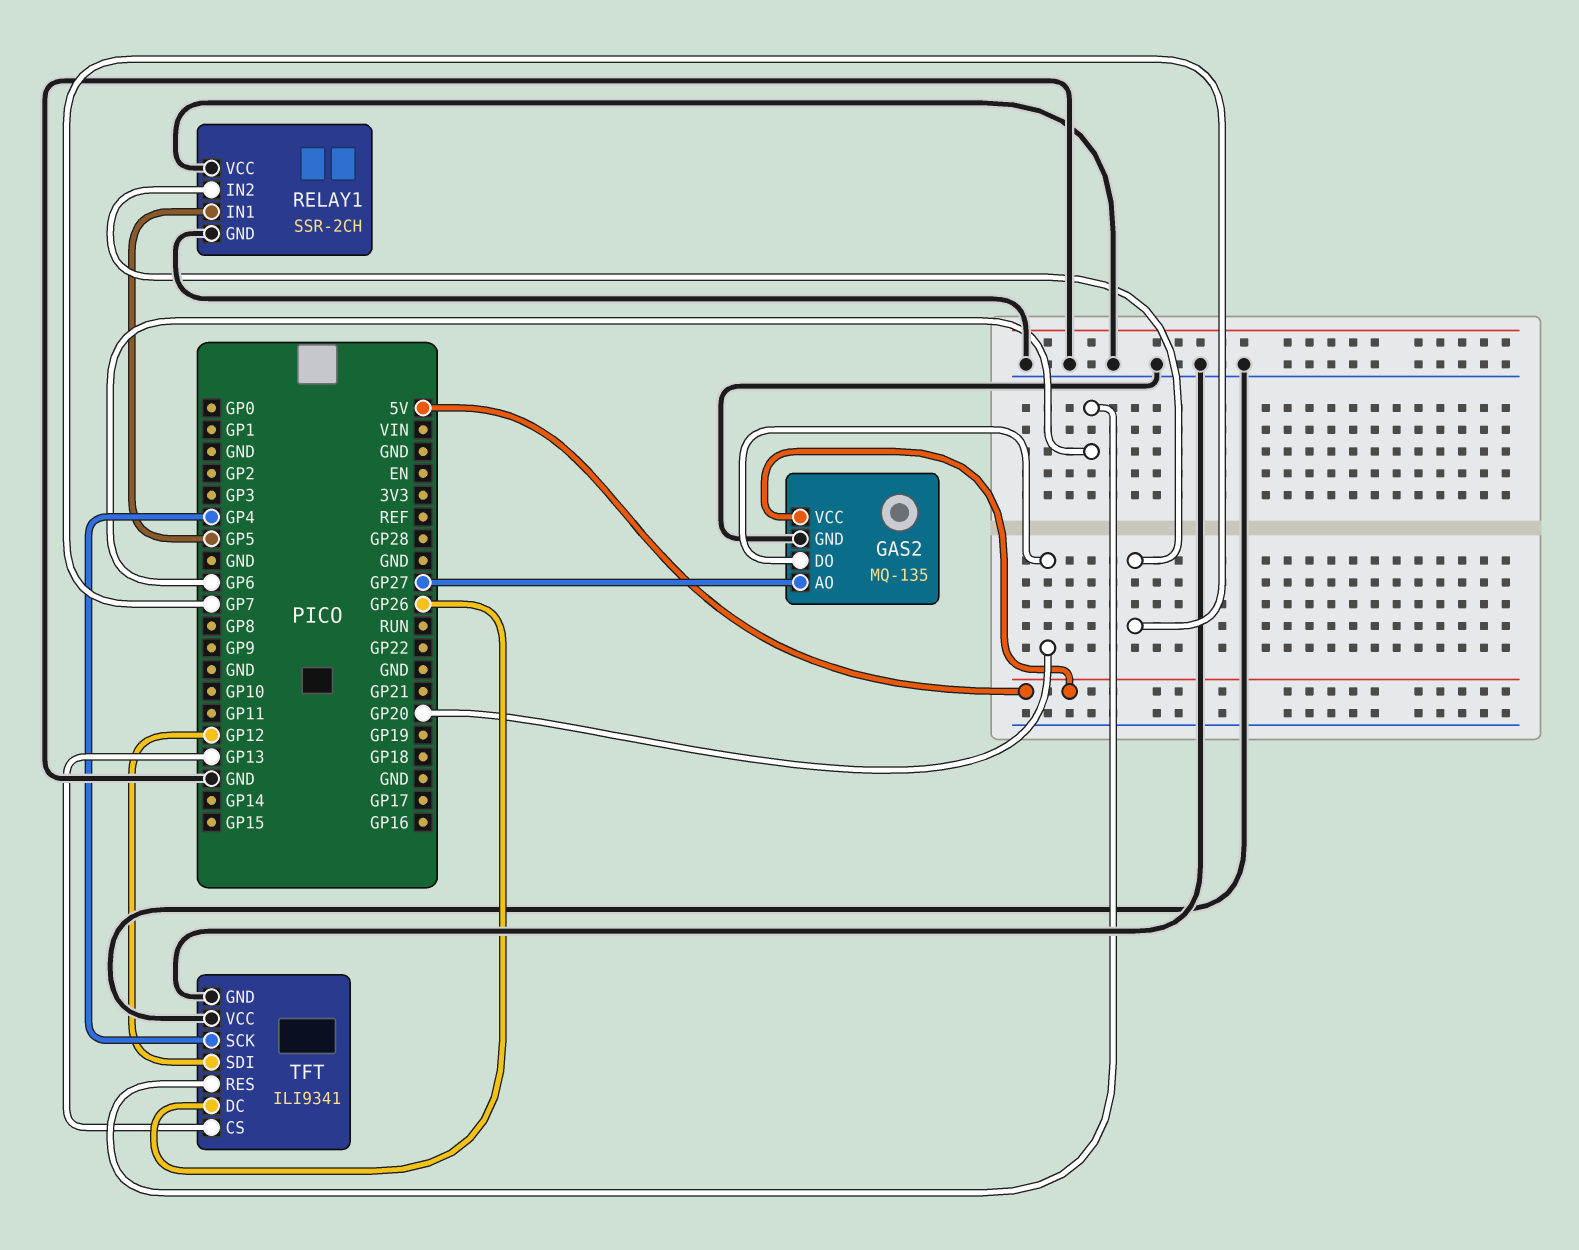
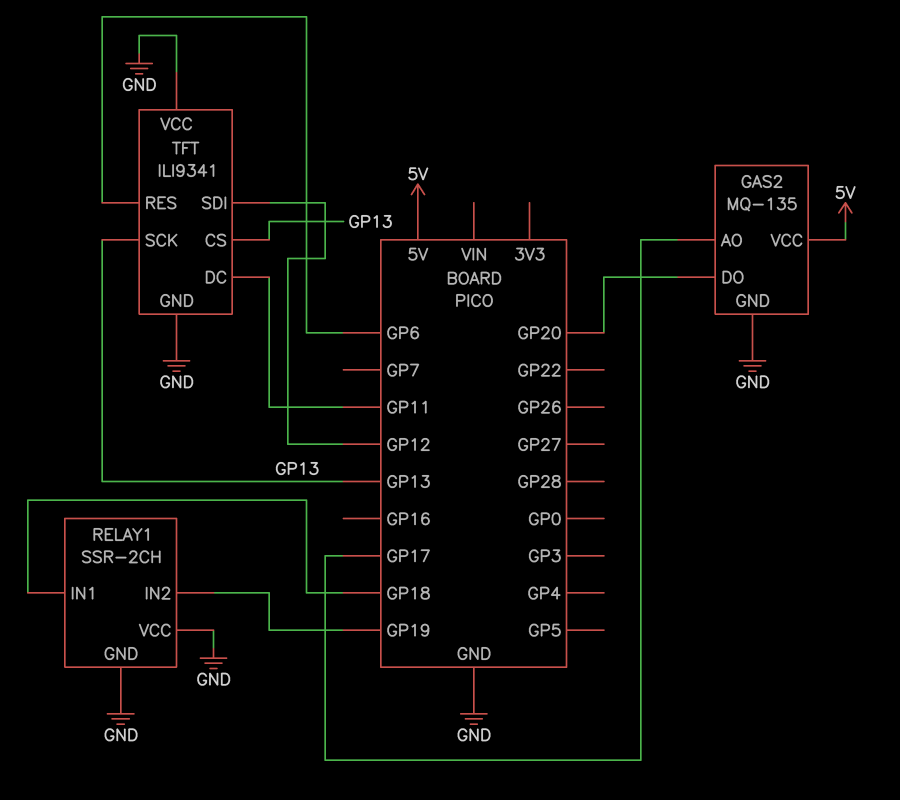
GAS2 pin AO: GP27 -> GP17
RELAY1 pin IN1: GP5 -> GP18
RELAY1 pin IN2: GP7 -> GP19
TFT pin DC: GP26 -> GP11
TFT pin SCK: GP4 -> GP13

